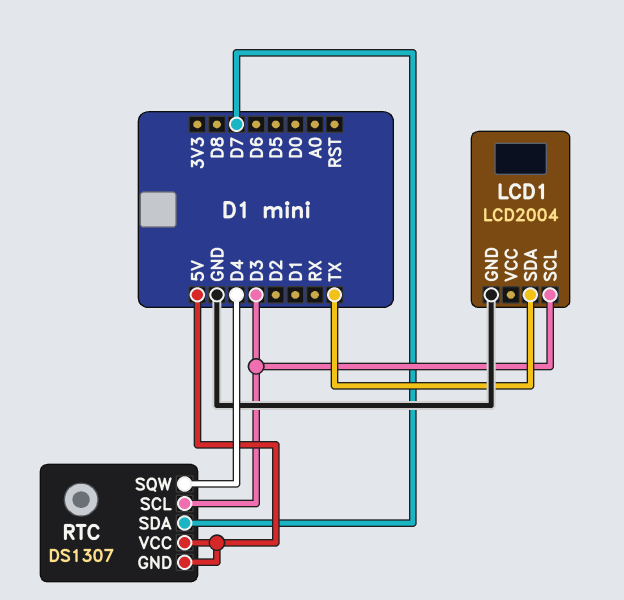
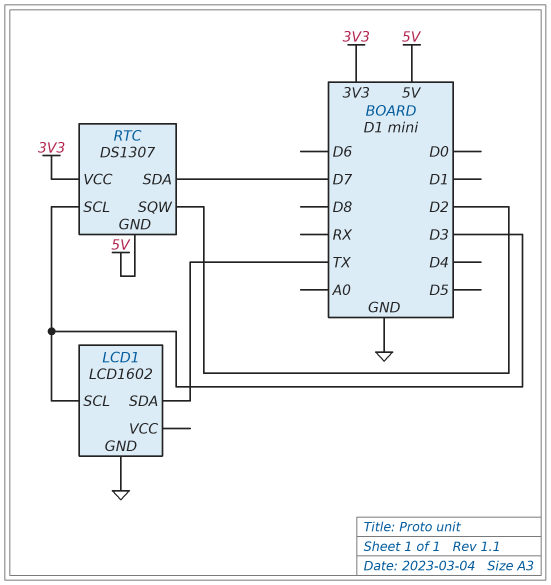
LCD1: LCD2004 -> LCD1602
RTC pin SQW: D4 -> D2
RTC pin VCC: 5V -> 3V3

